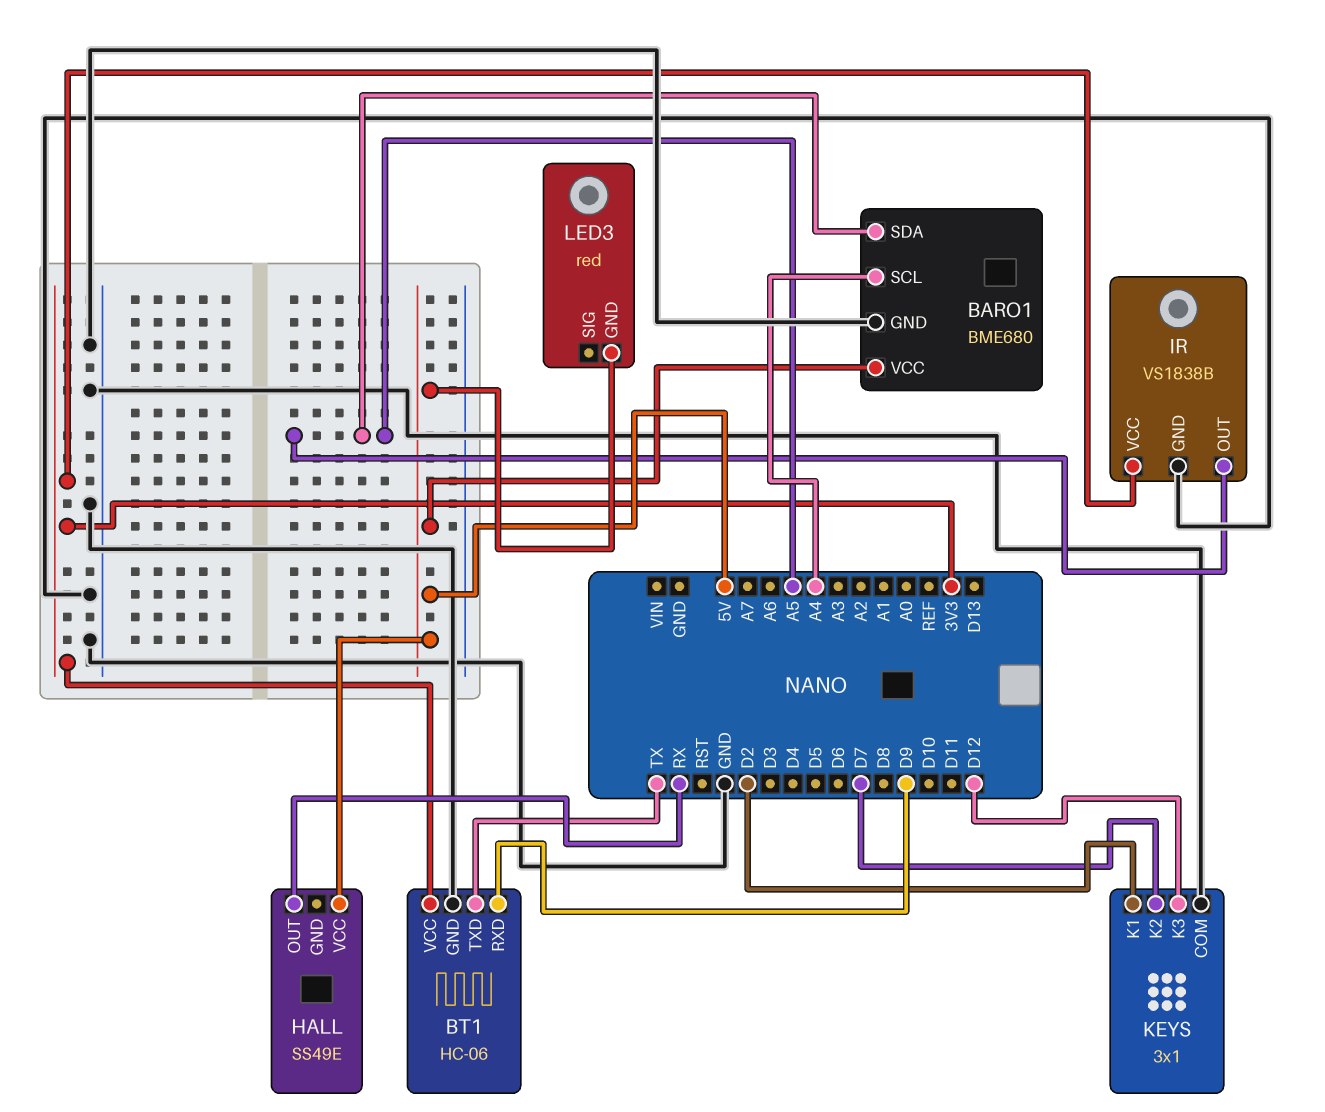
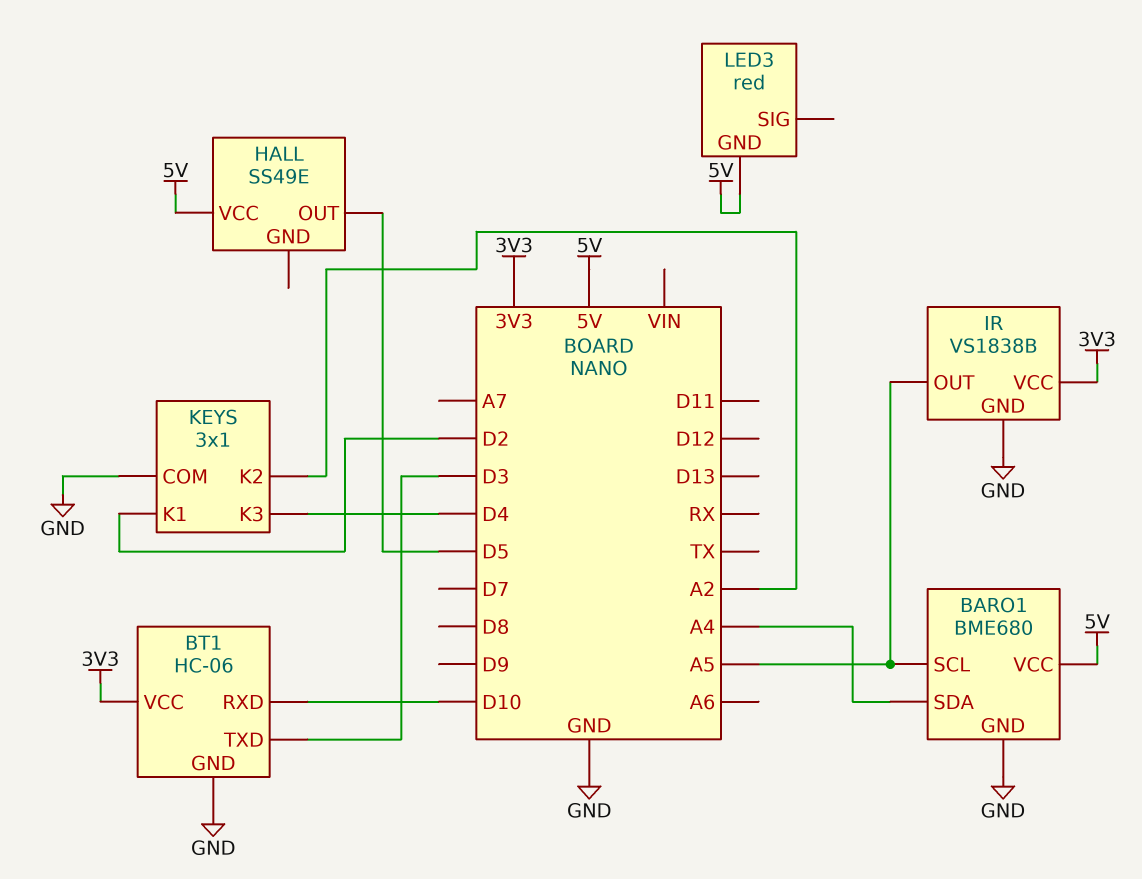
BARO1 pin SCL: A4 -> A5
BARO1 pin SDA: A5 -> A4
BT1 pin RXD: D9 -> D10
BT1 pin TXD: TX -> D3
HALL pin OUT: RX -> D5
KEYS pin K2: D7 -> A2
KEYS pin K3: D12 -> D4

